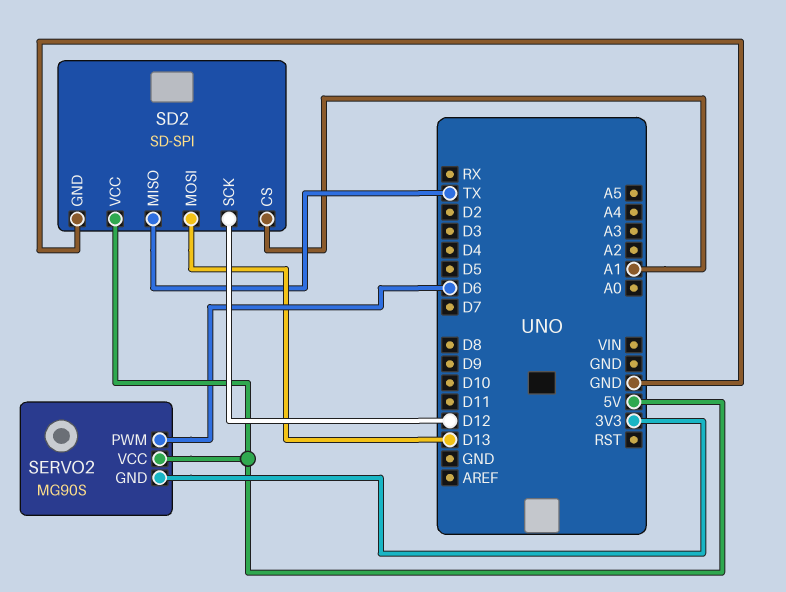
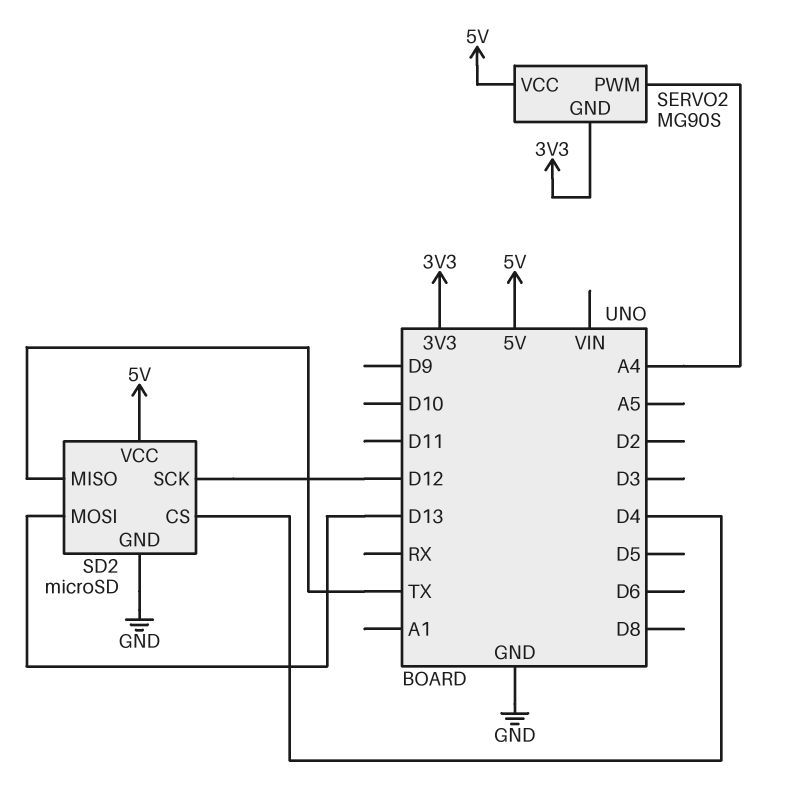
SD2: SD-SPI -> microSD
SD2 pin CS: A1 -> D4
SERVO2 pin PWM: D6 -> A4

